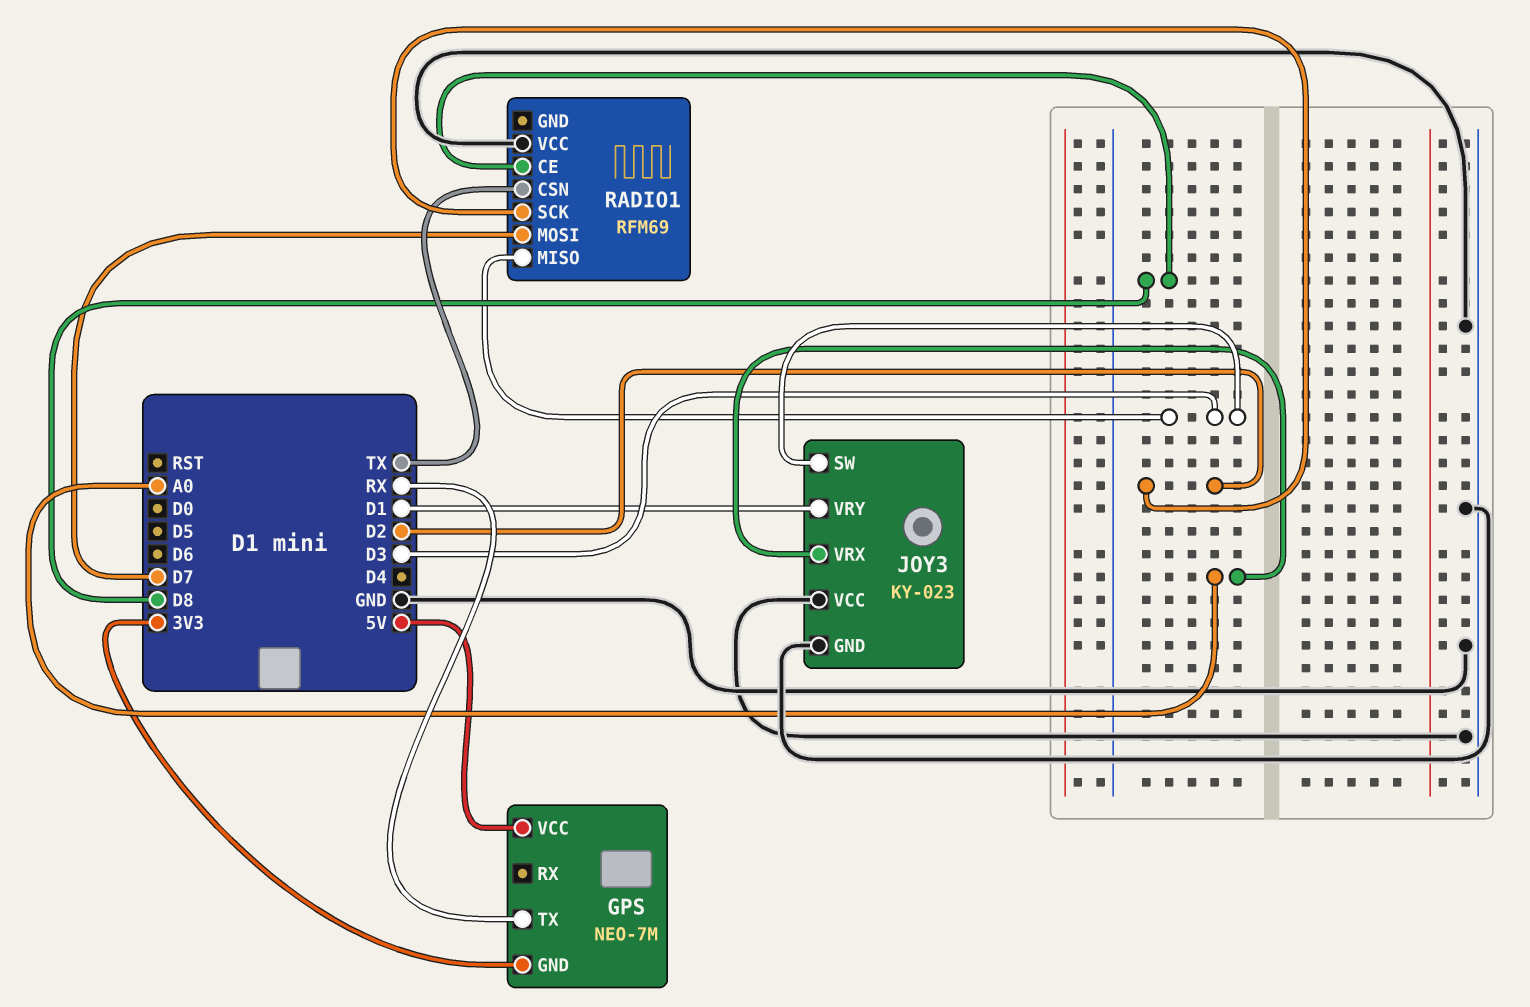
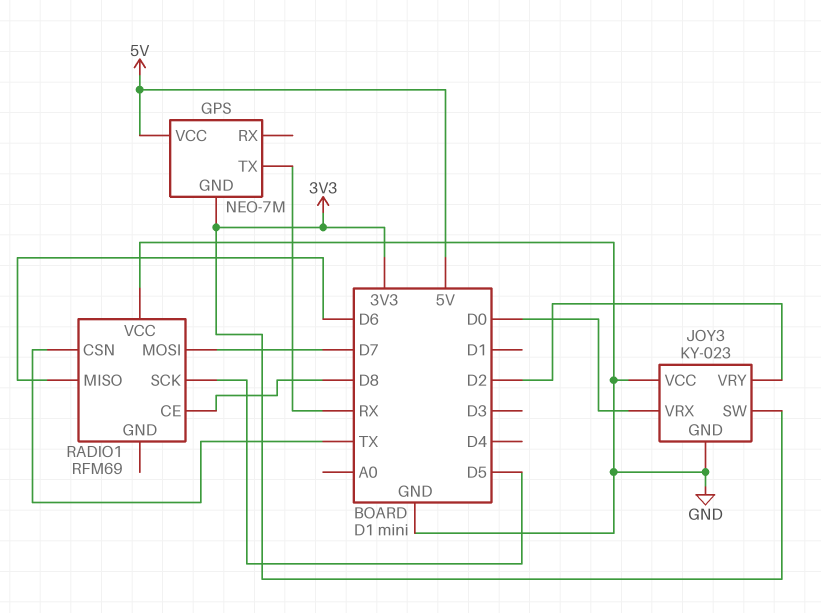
JOY3 pin SW: D3 -> 3V3
JOY3 pin VRX: A0 -> D0
JOY3 pin VRY: D1 -> D2
RADIO1 pin MISO: D3 -> D6
RADIO1 pin SCK: D2 -> D5

